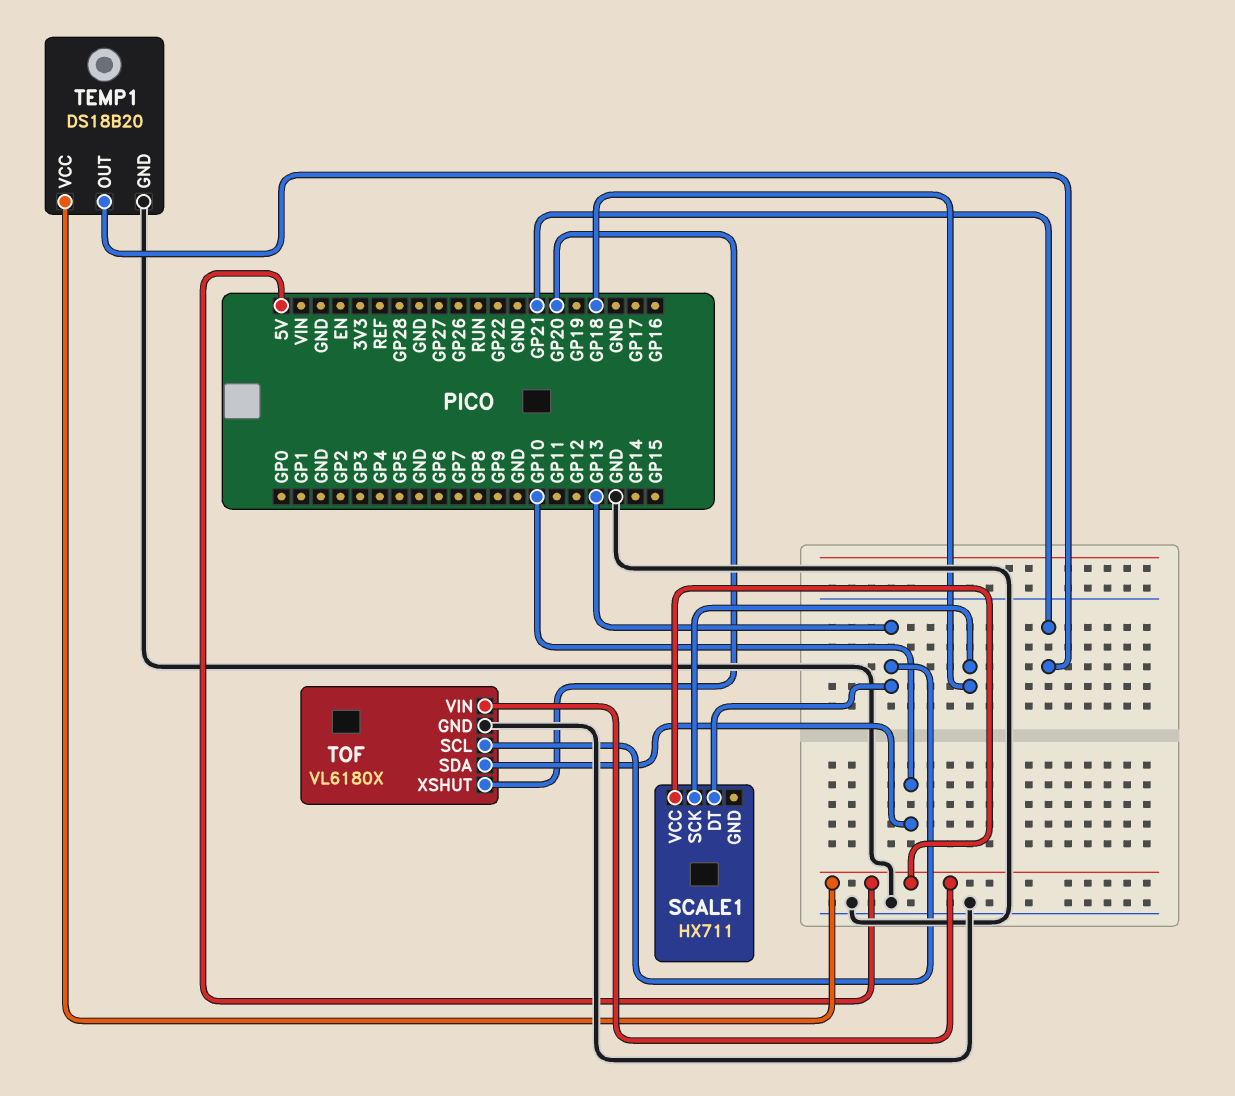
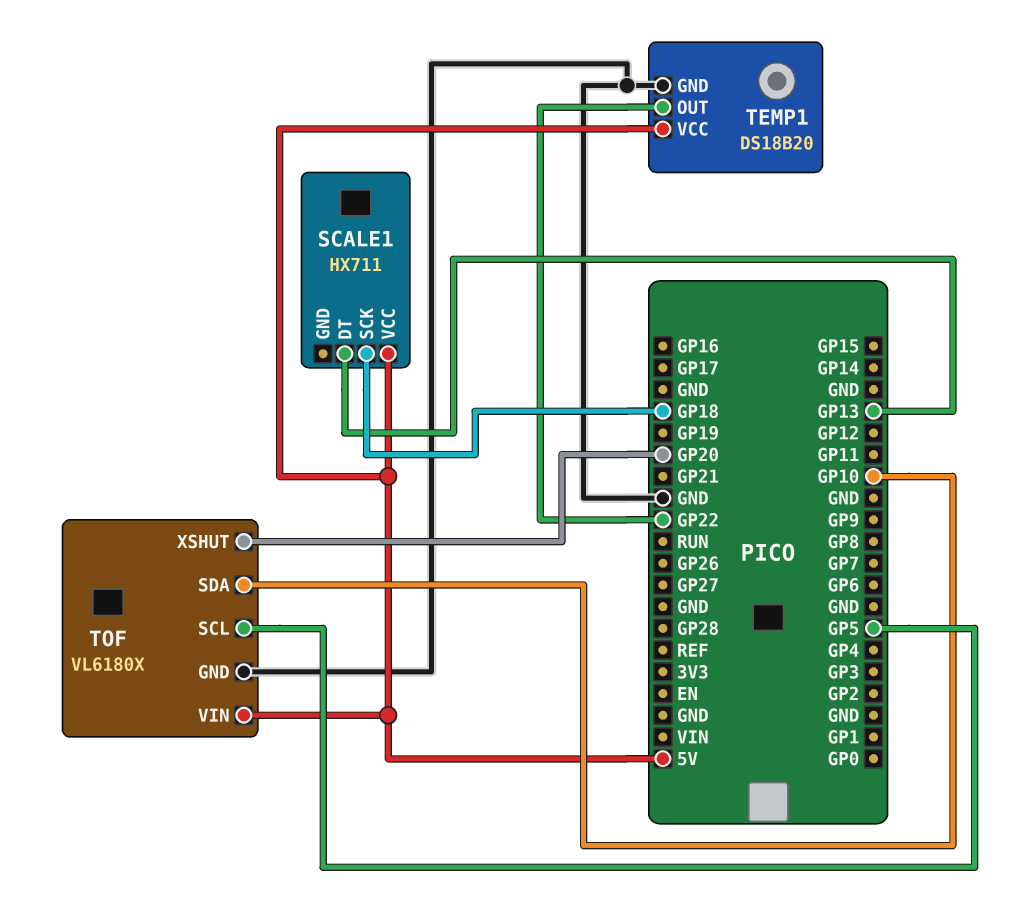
TEMP1 pin OUT: GP21 -> GP22
TOF pin SCL: GP13 -> GP5

